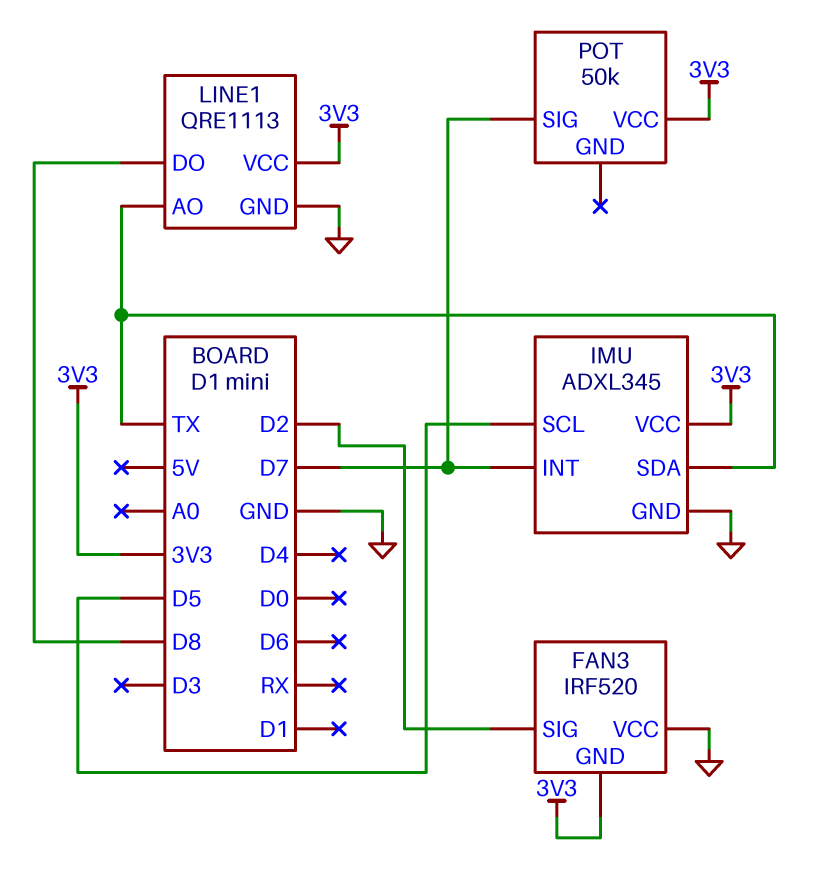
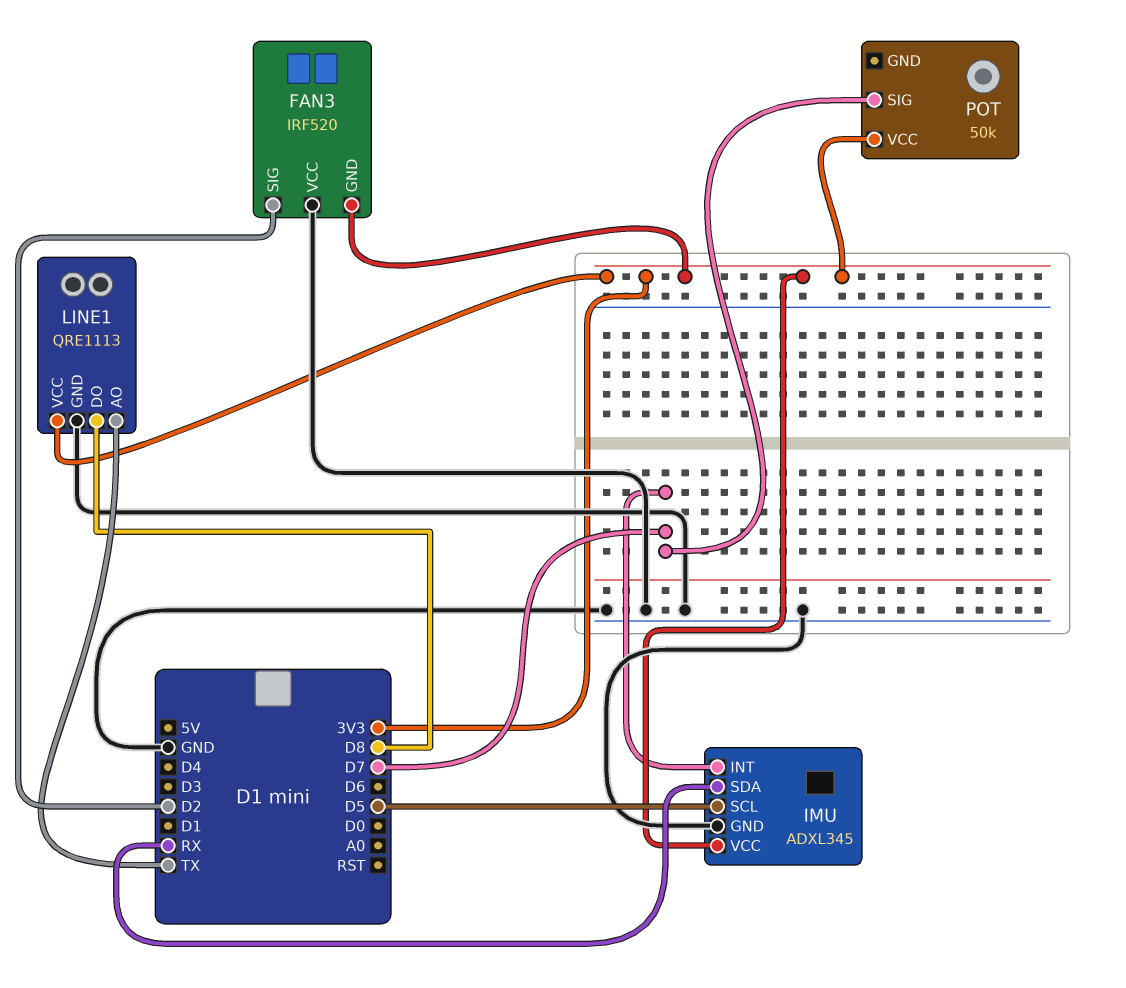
IMU pin SDA: TX -> RX

